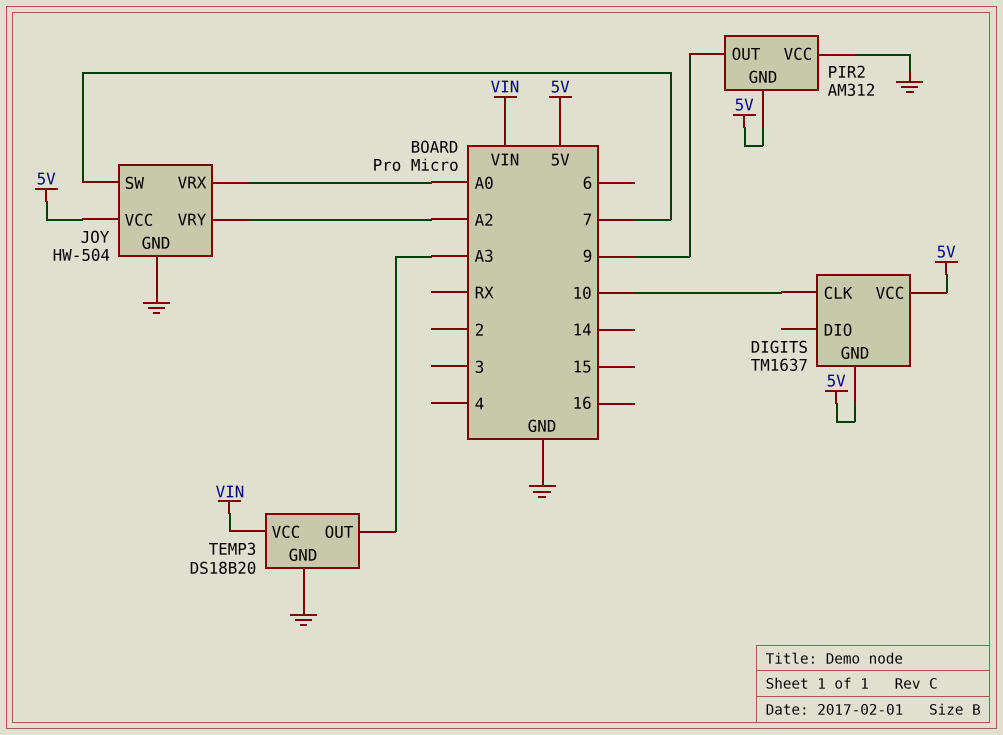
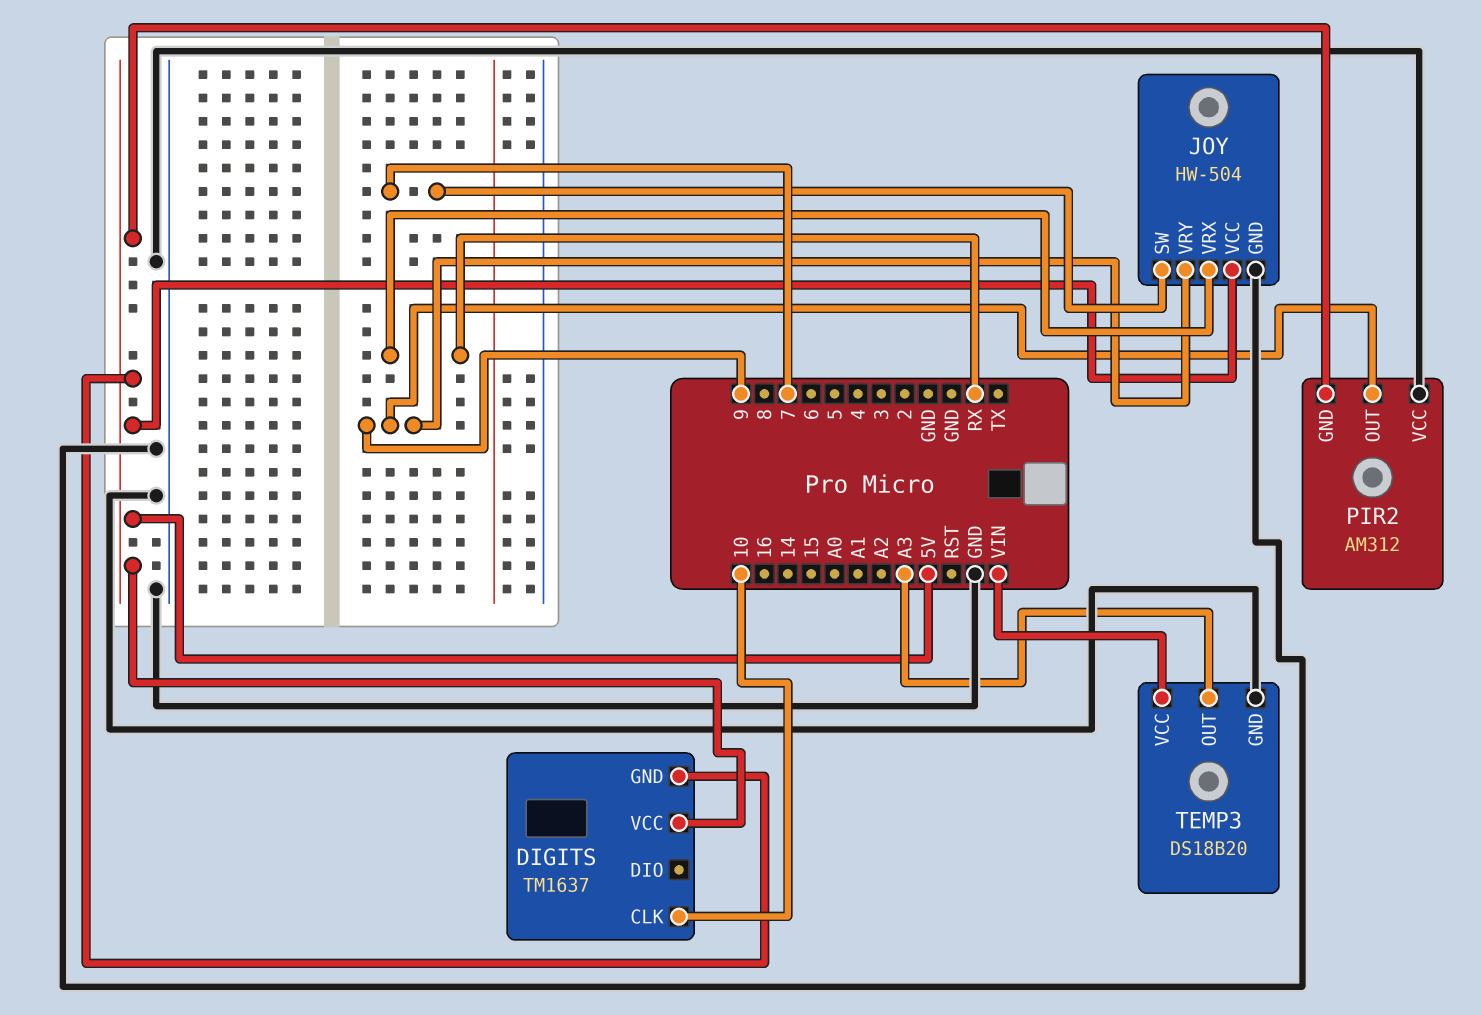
JOY pin VRX: A0 -> RX
JOY pin VRY: A2 -> 9

